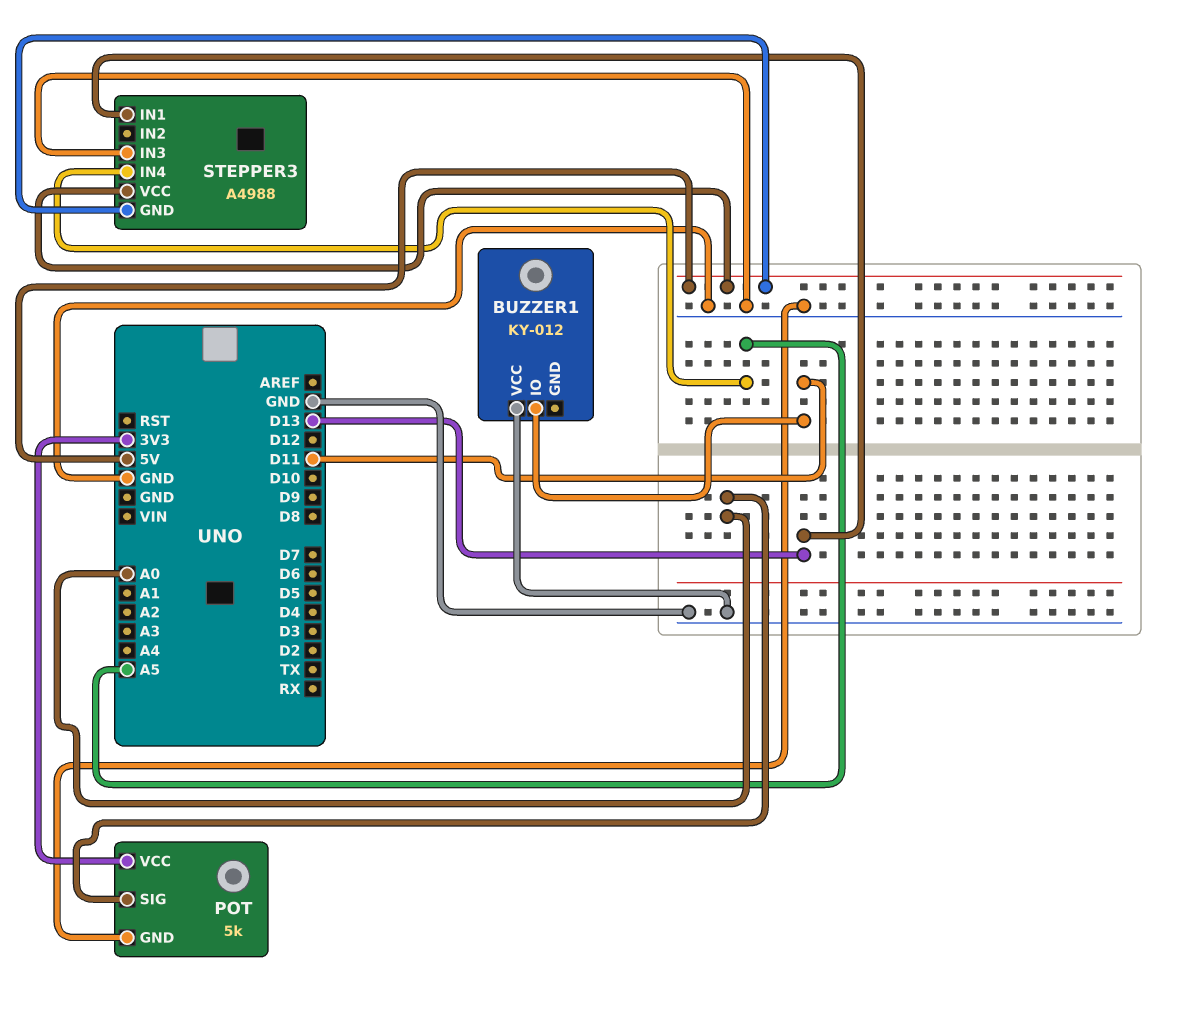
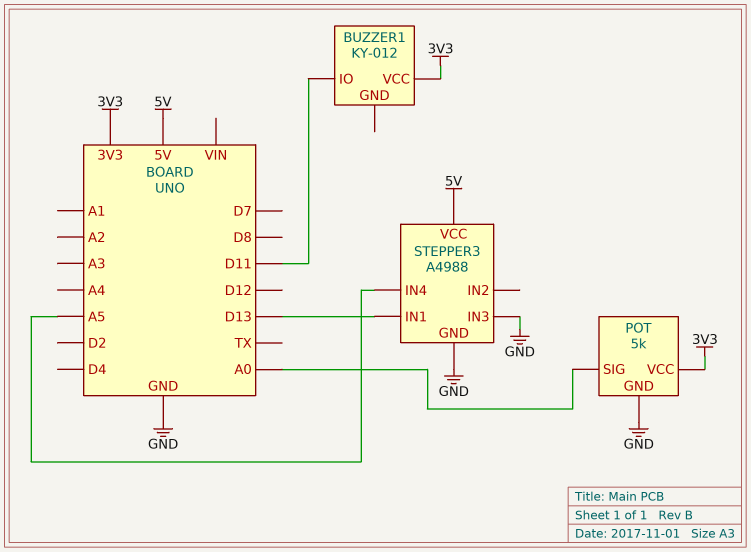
BUZZER1 pin VCC: GND -> 3V3
STEPPER3 pin GND: 5V -> GND

